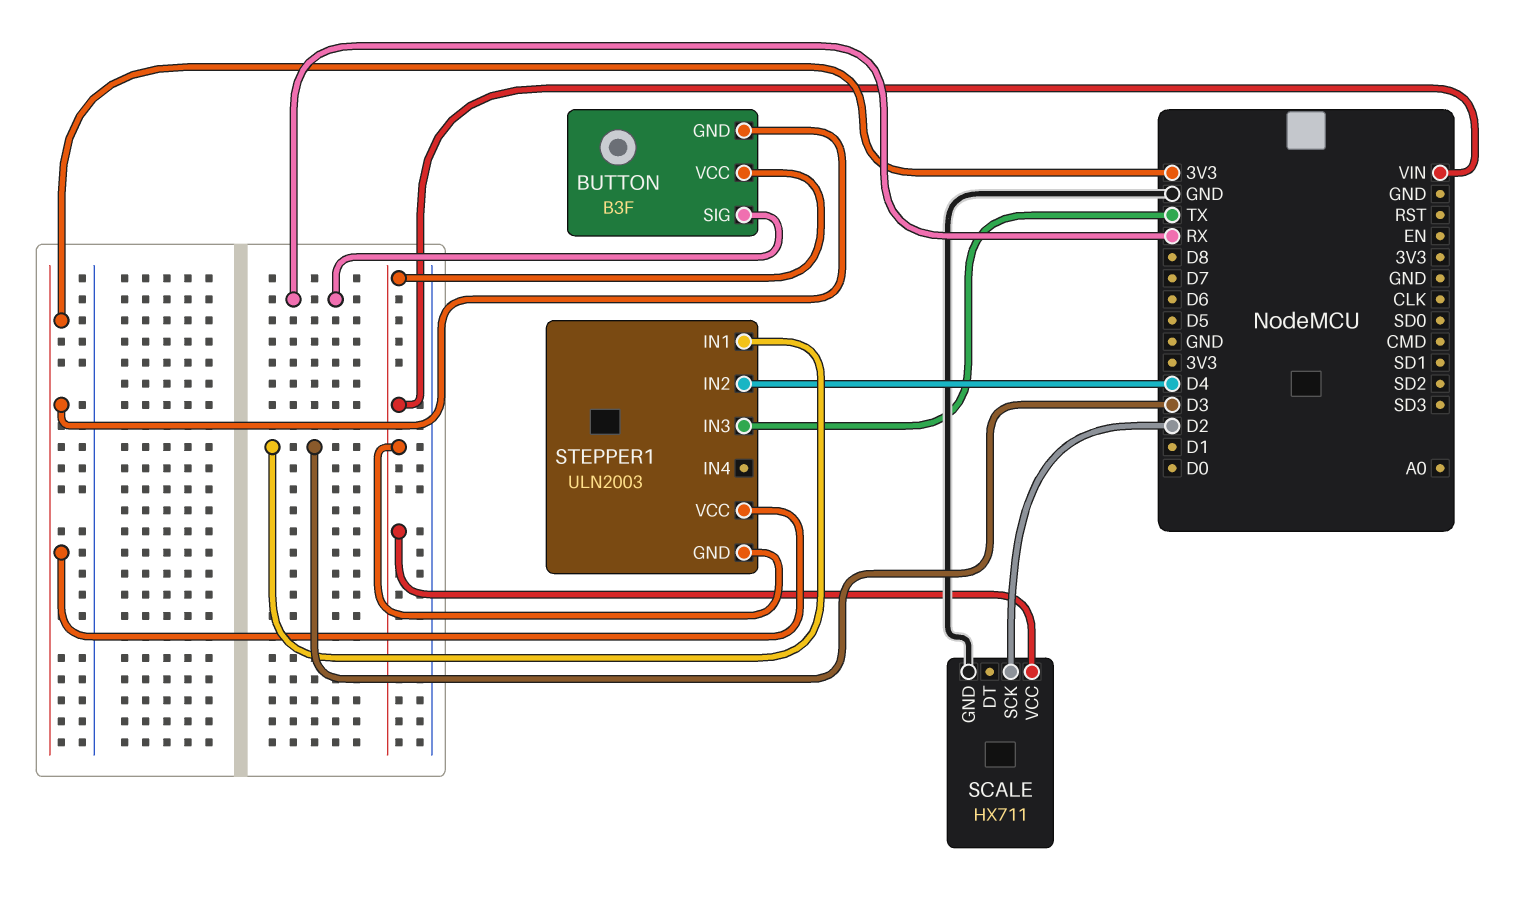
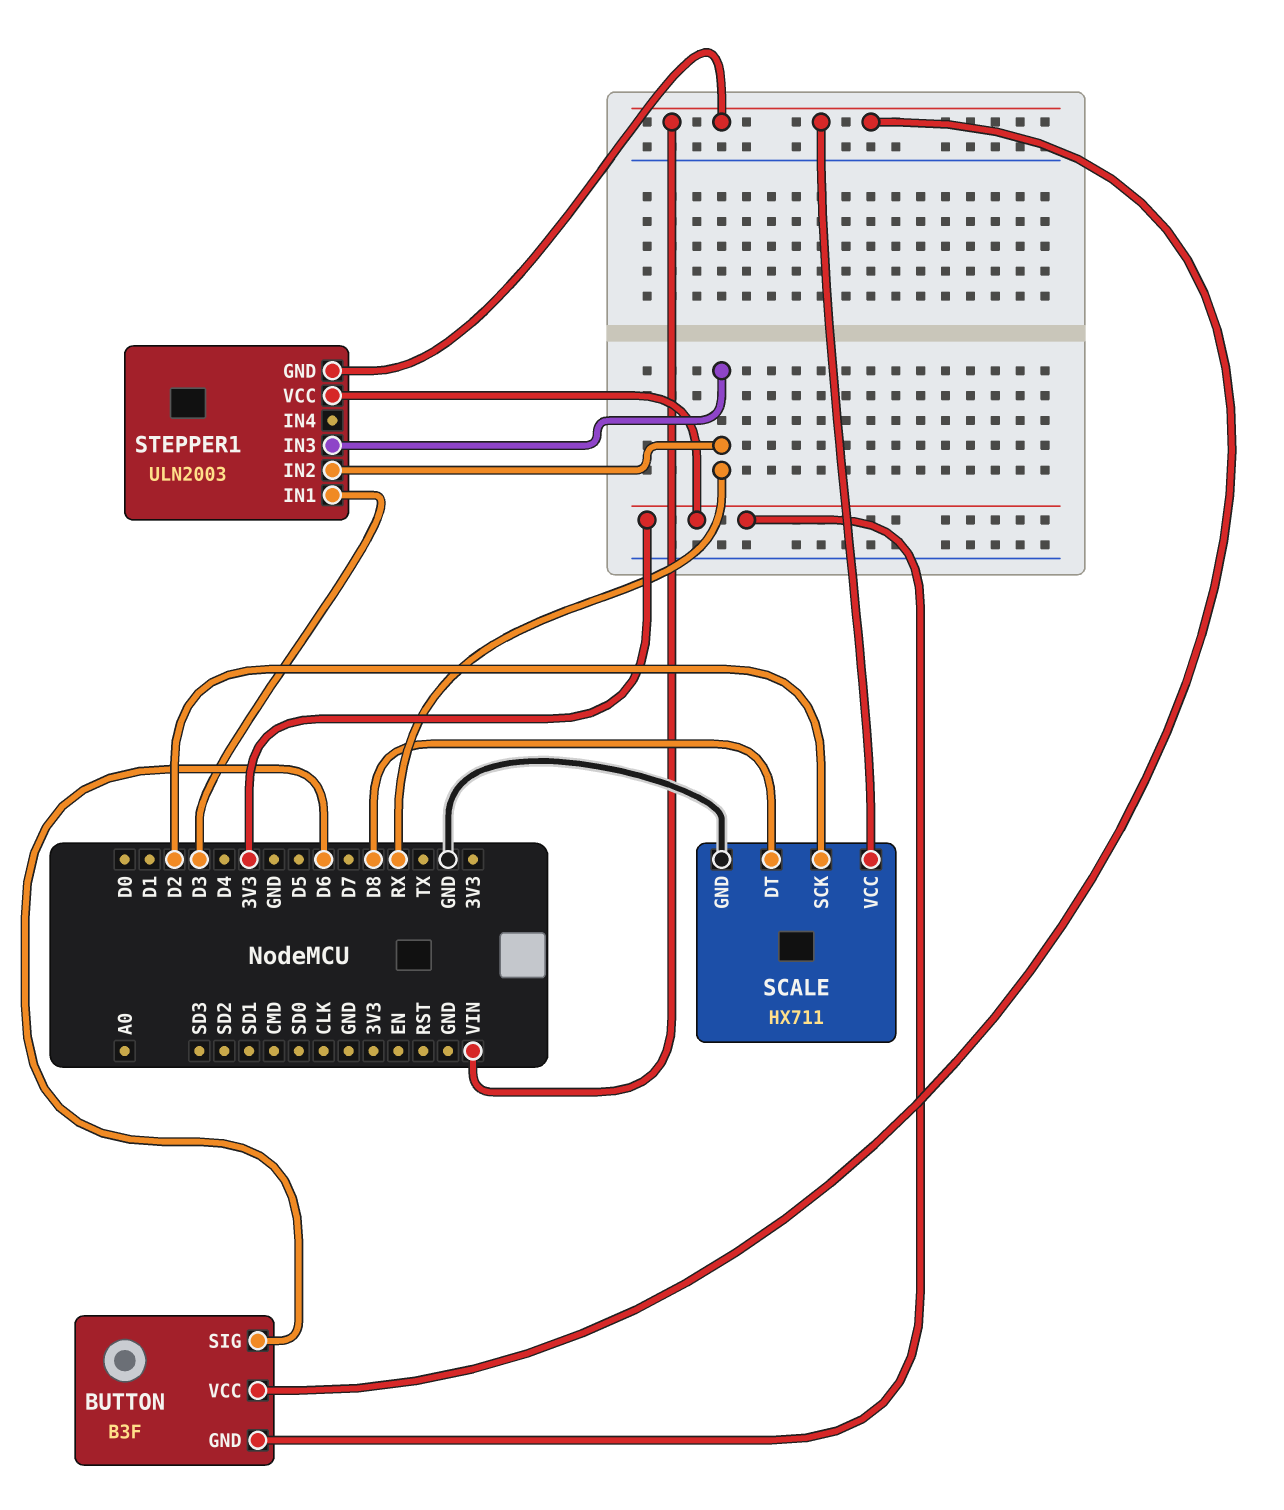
BUTTON pin SIG: RX -> D6
SCALE pin DT: none -> D8
STEPPER1 pin IN2: D4 -> RX
STEPPER1 pin IN3: TX -> RX

